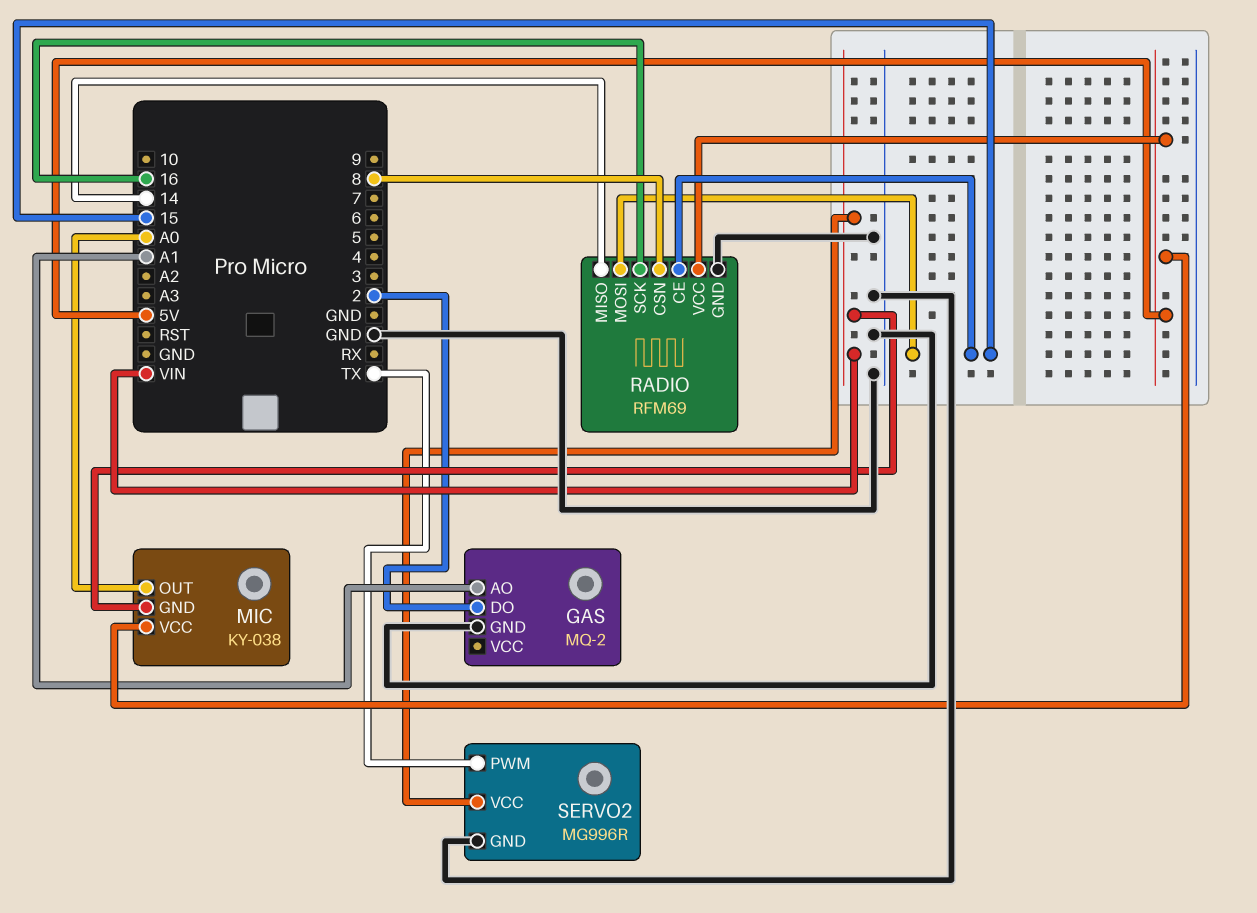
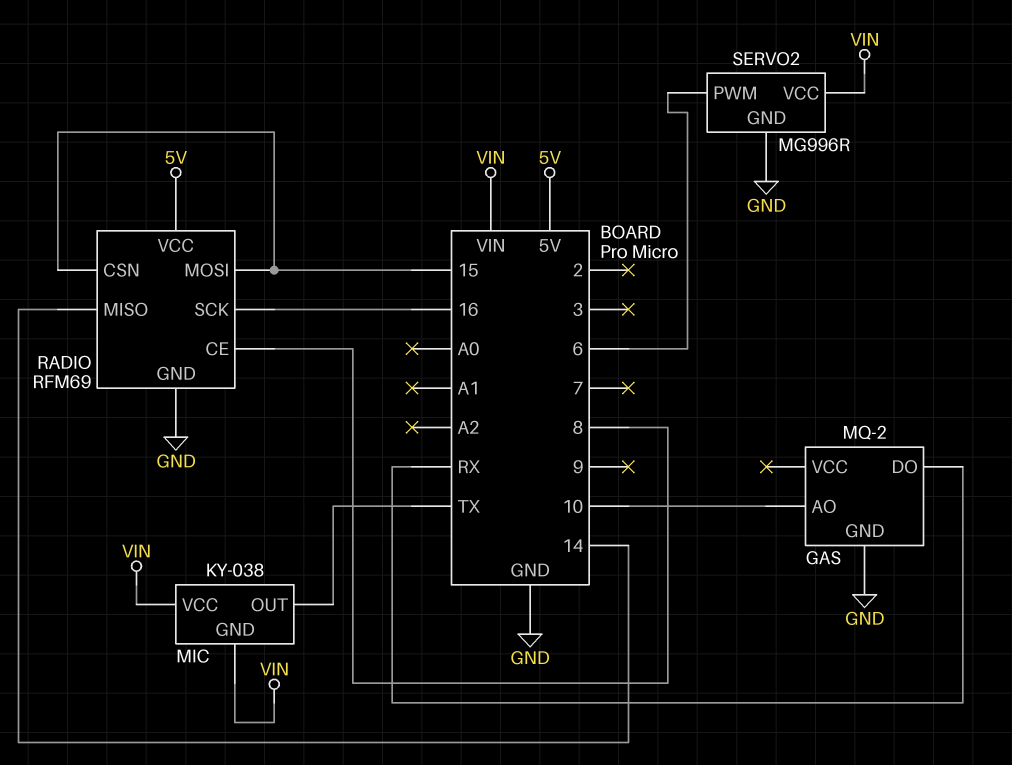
GAS pin AO: A1 -> 10
GAS pin DO: 2 -> RX
MIC pin OUT: A0 -> TX
MIC pin VCC: 5V -> VIN
RADIO pin CE: 15 -> 8
RADIO pin CSN: 8 -> 15
SERVO2 pin PWM: TX -> 6

